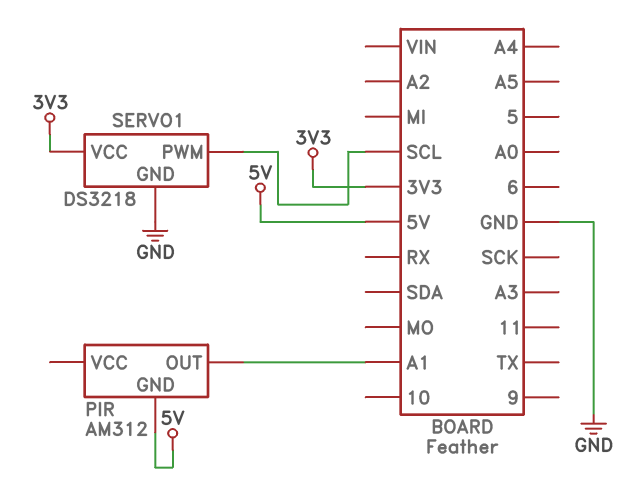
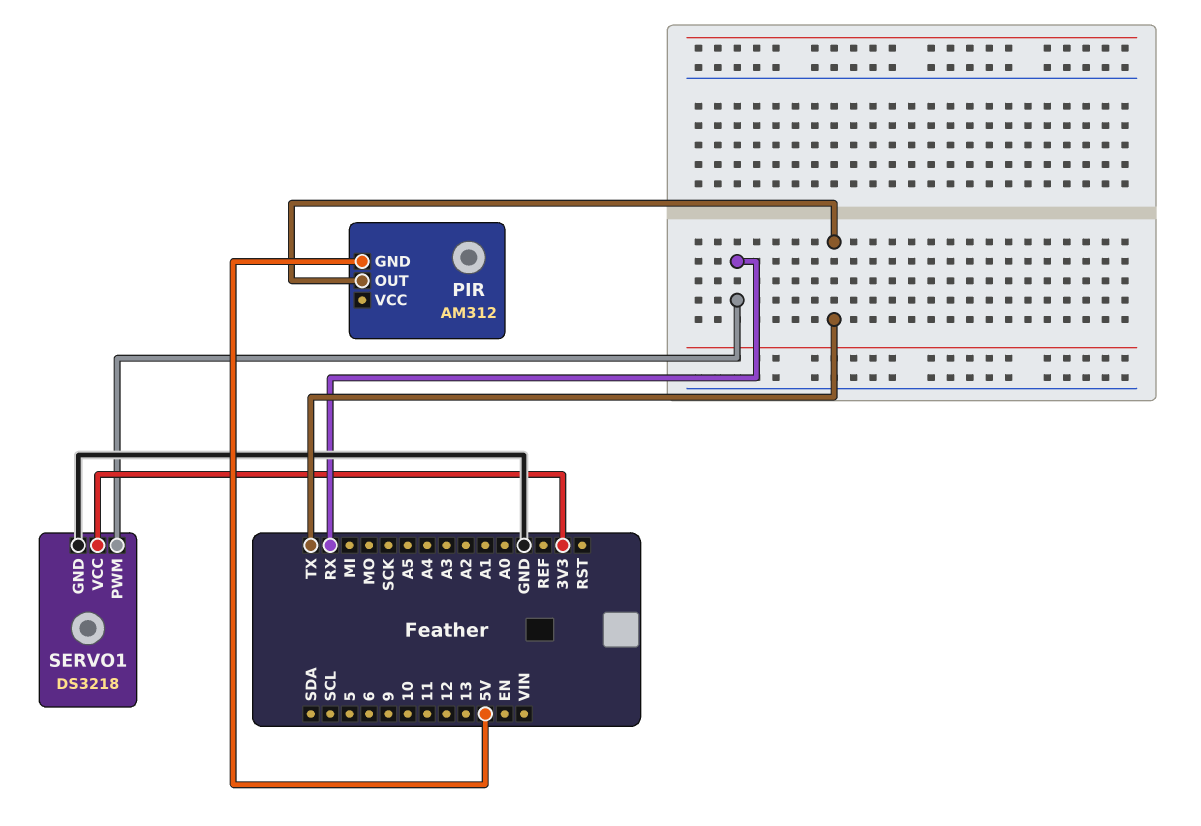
PIR pin OUT: A1 -> TX
SERVO1 pin PWM: SCL -> RX

